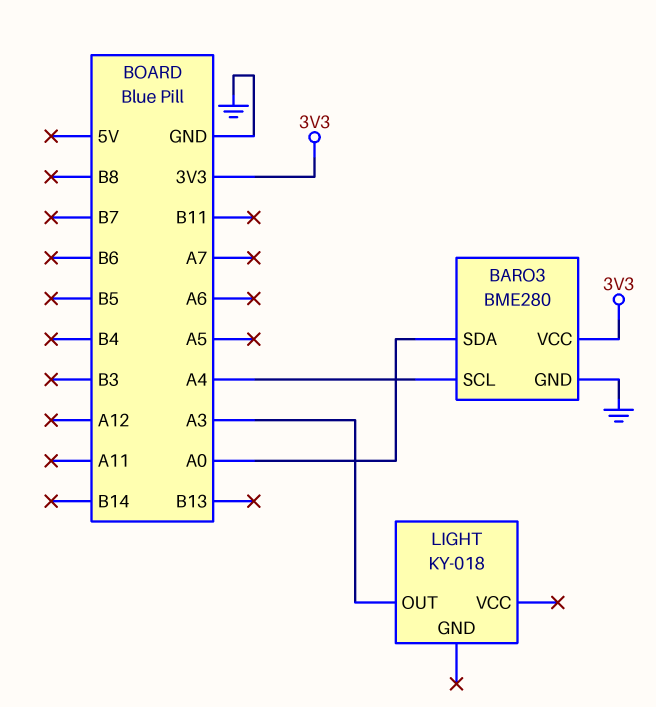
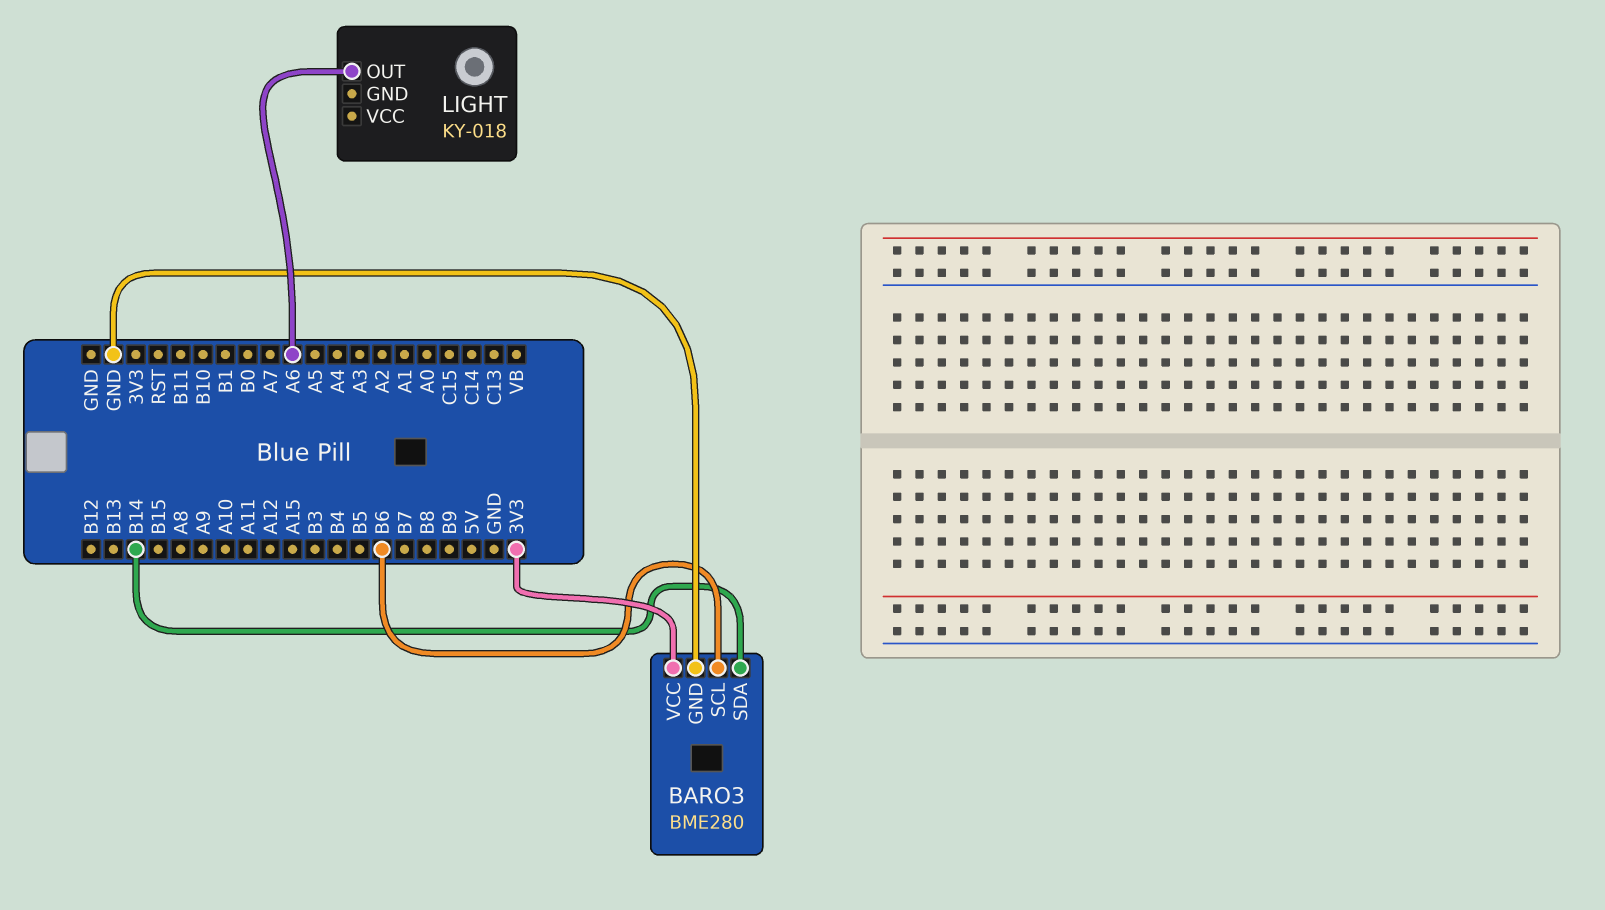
BARO3 pin SCL: A4 -> B6
BARO3 pin SDA: A0 -> B14
LIGHT pin OUT: A3 -> A6

